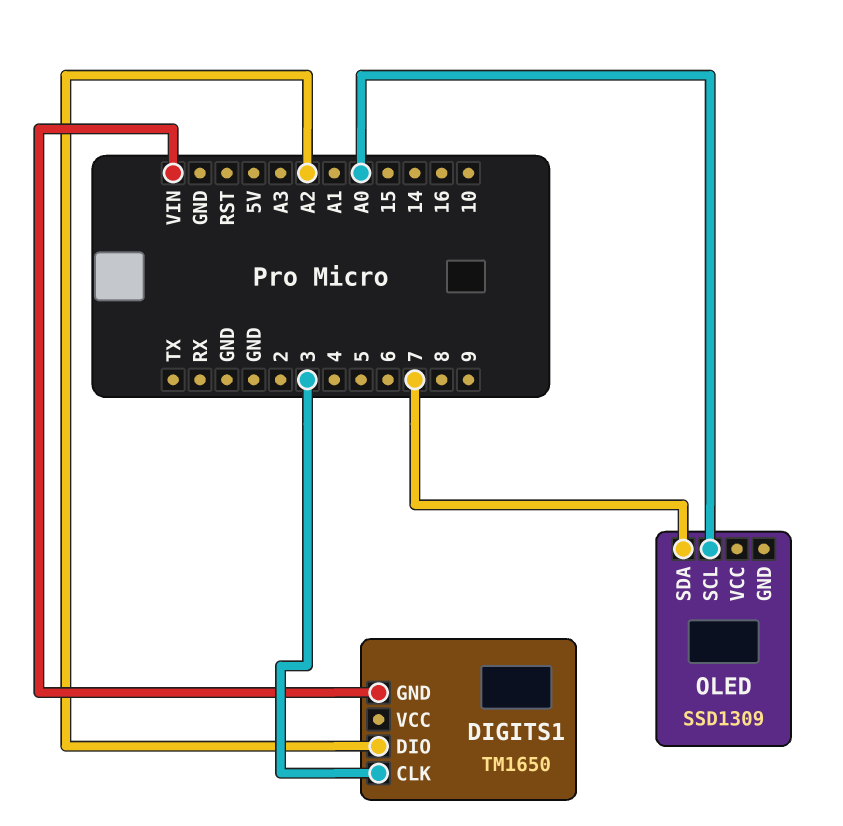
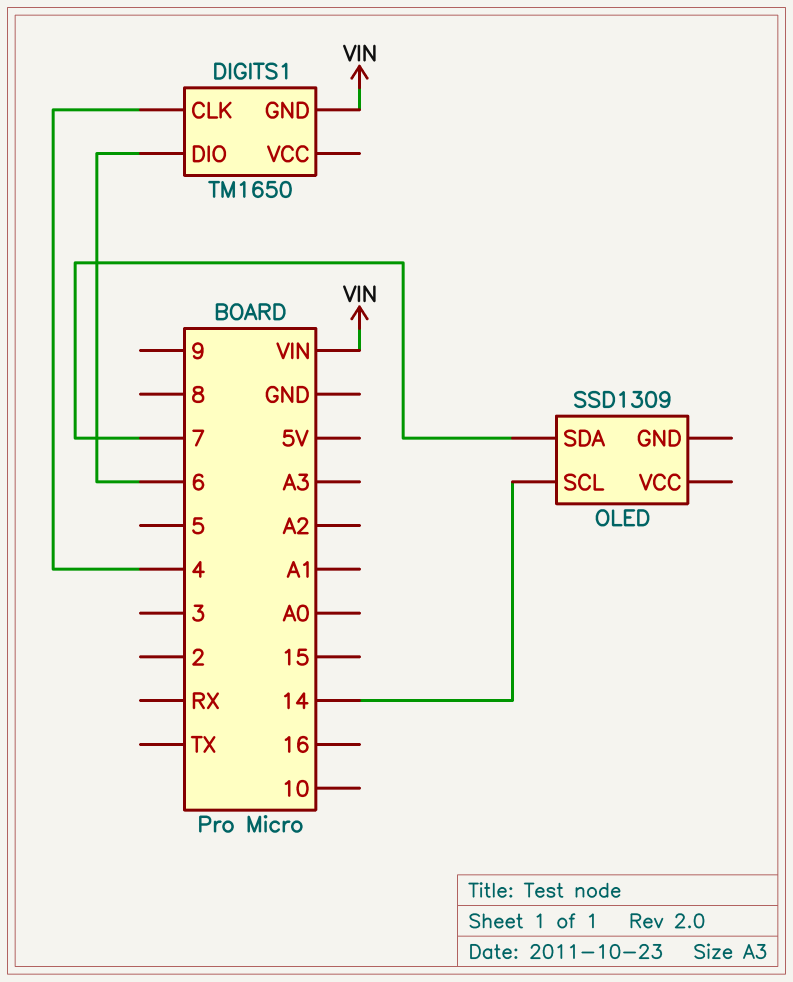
DIGITS1 pin CLK: 3 -> 4
DIGITS1 pin DIO: A2 -> 6
OLED pin SCL: A0 -> 14

